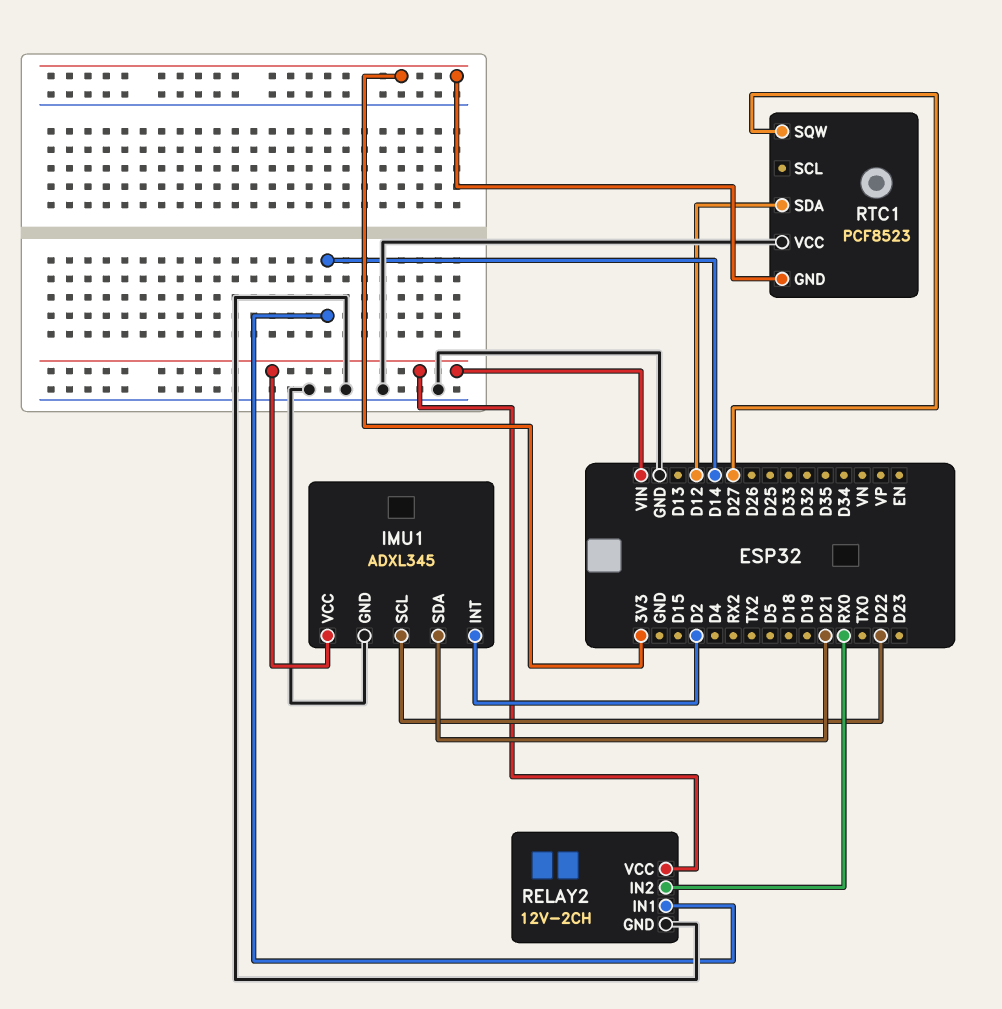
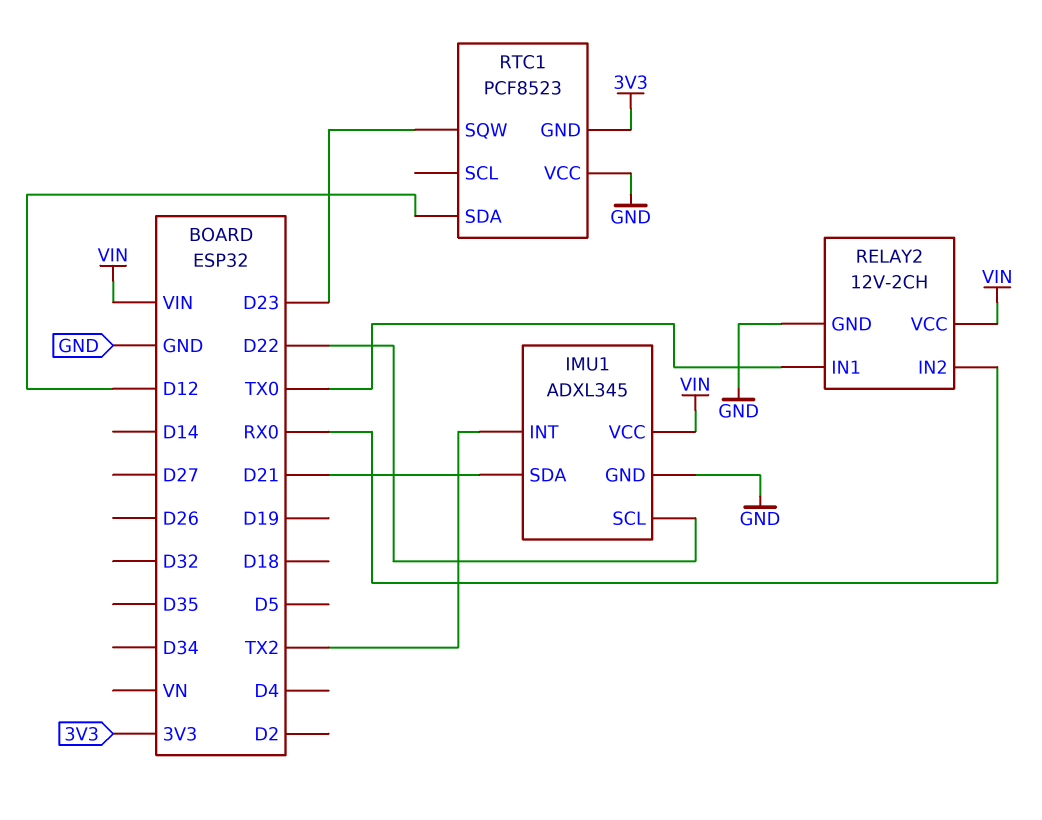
IMU1 pin INT: D2 -> TX2
RELAY2 pin IN1: D14 -> TX0
RTC1 pin SQW: D27 -> D23

